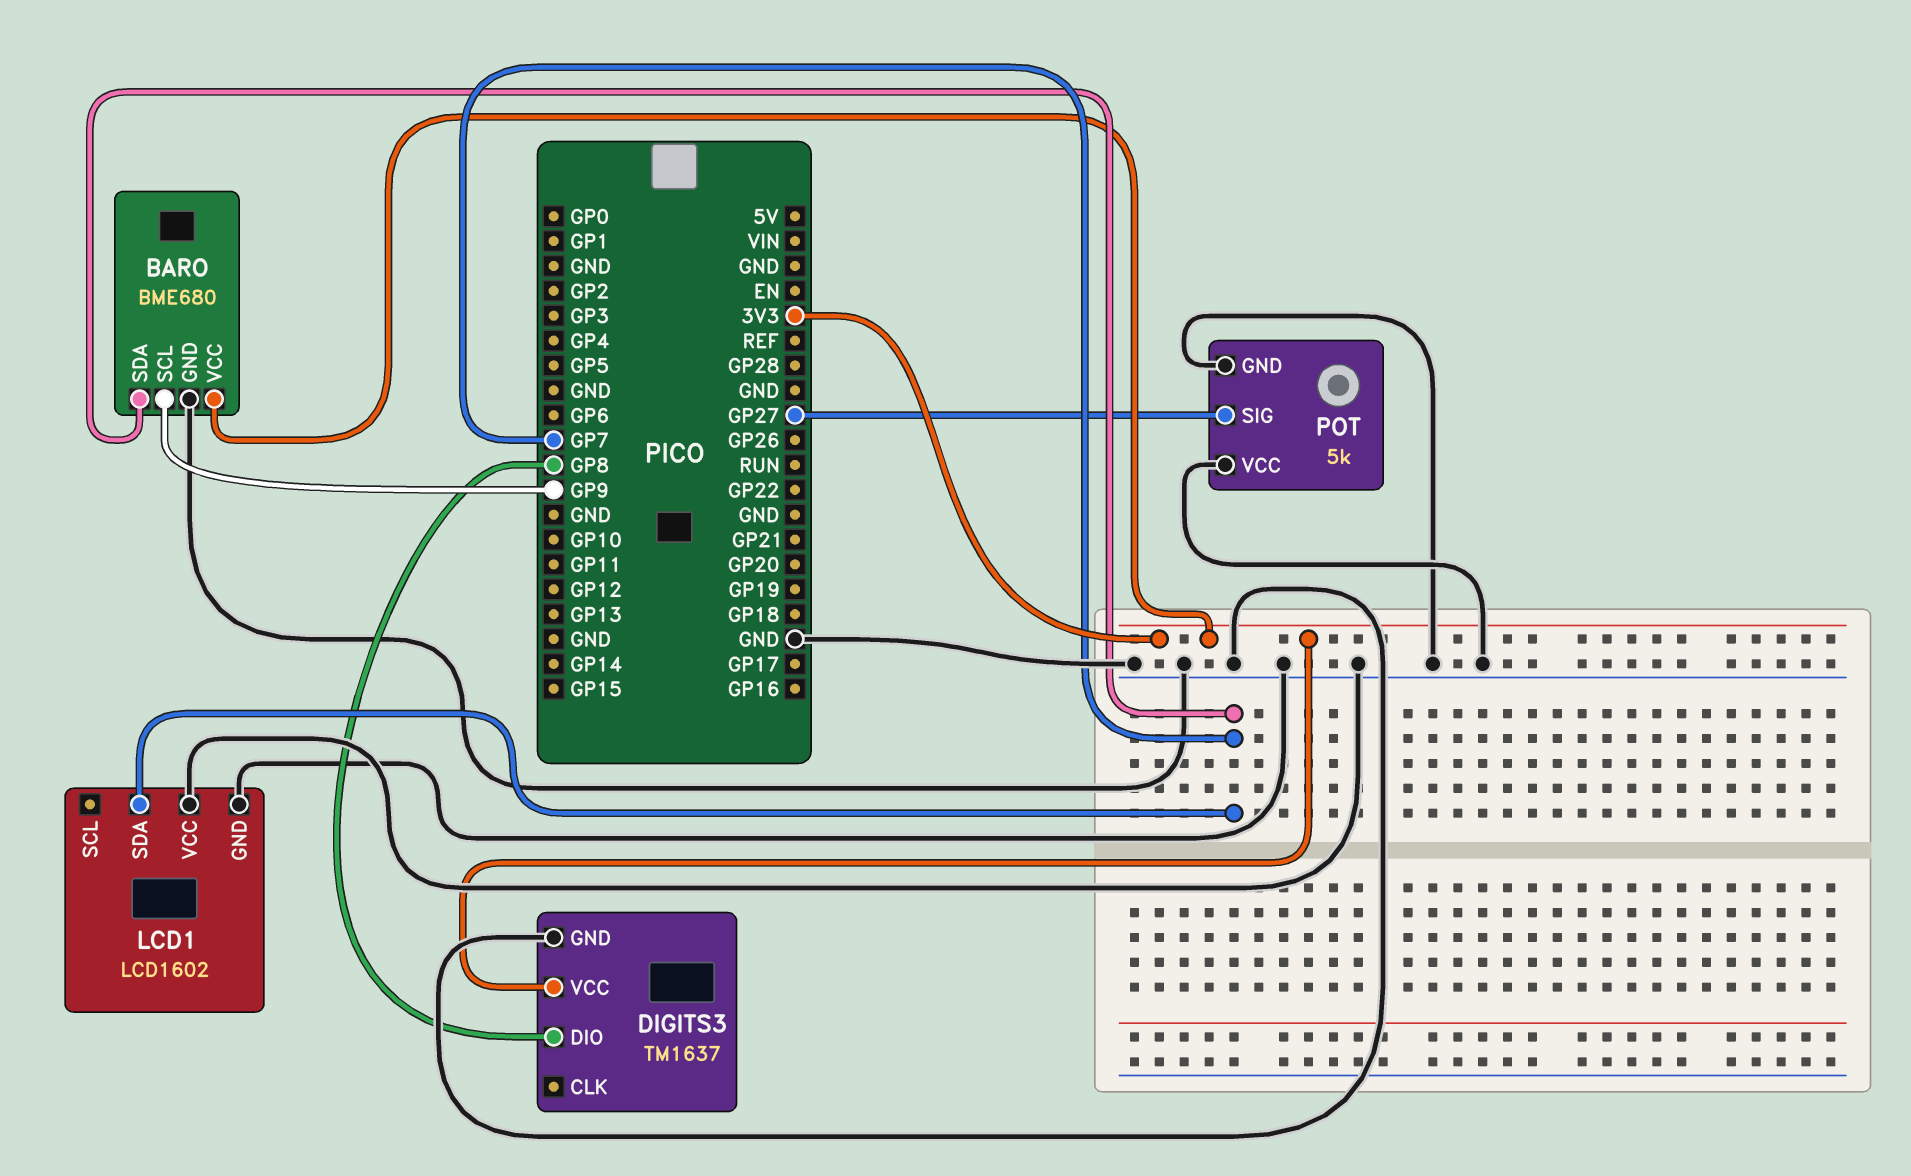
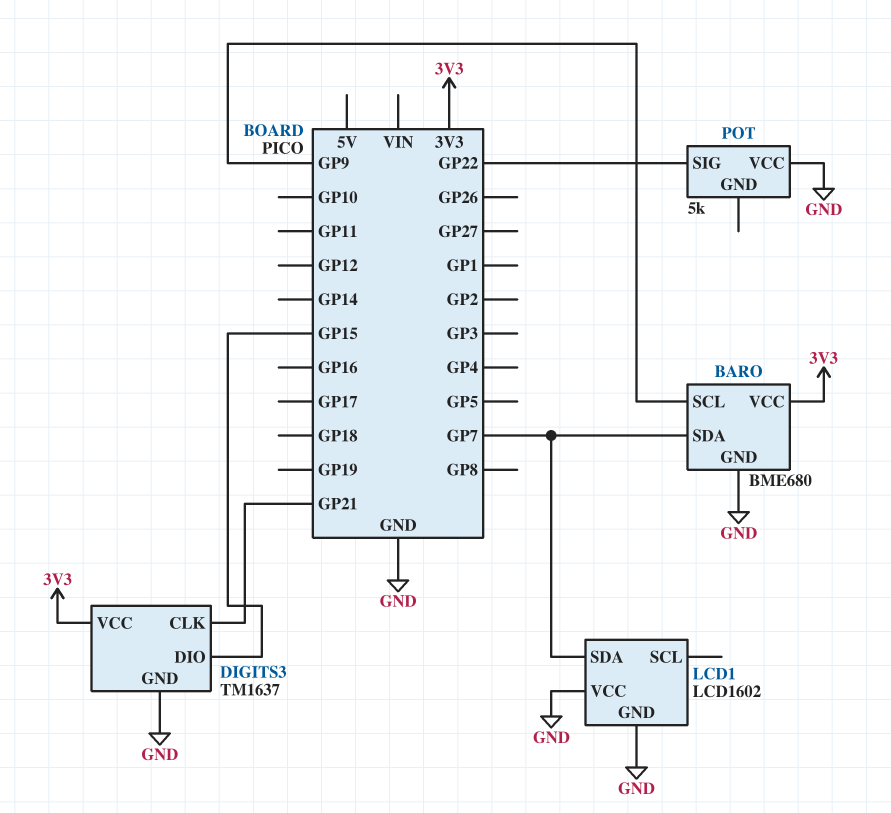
DIGITS3 pin CLK: none -> GP21
DIGITS3 pin DIO: GP8 -> GP15
POT pin GND: GND -> none
POT pin SIG: GP27 -> GP22

